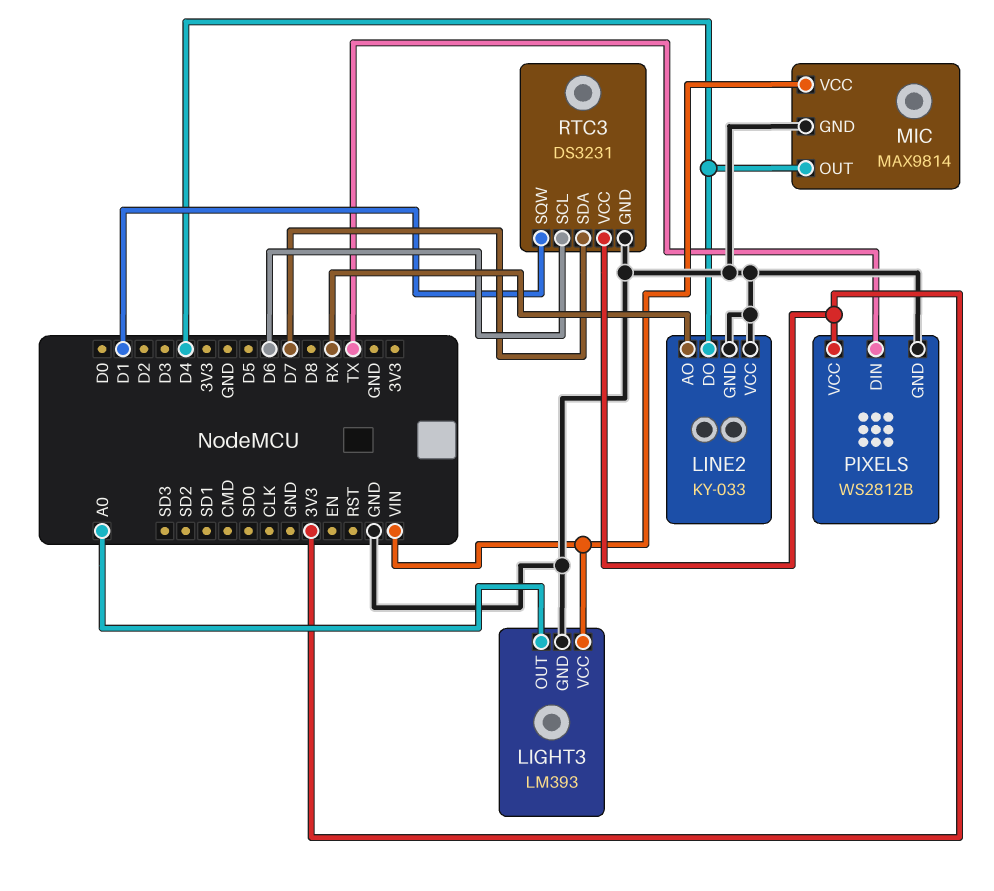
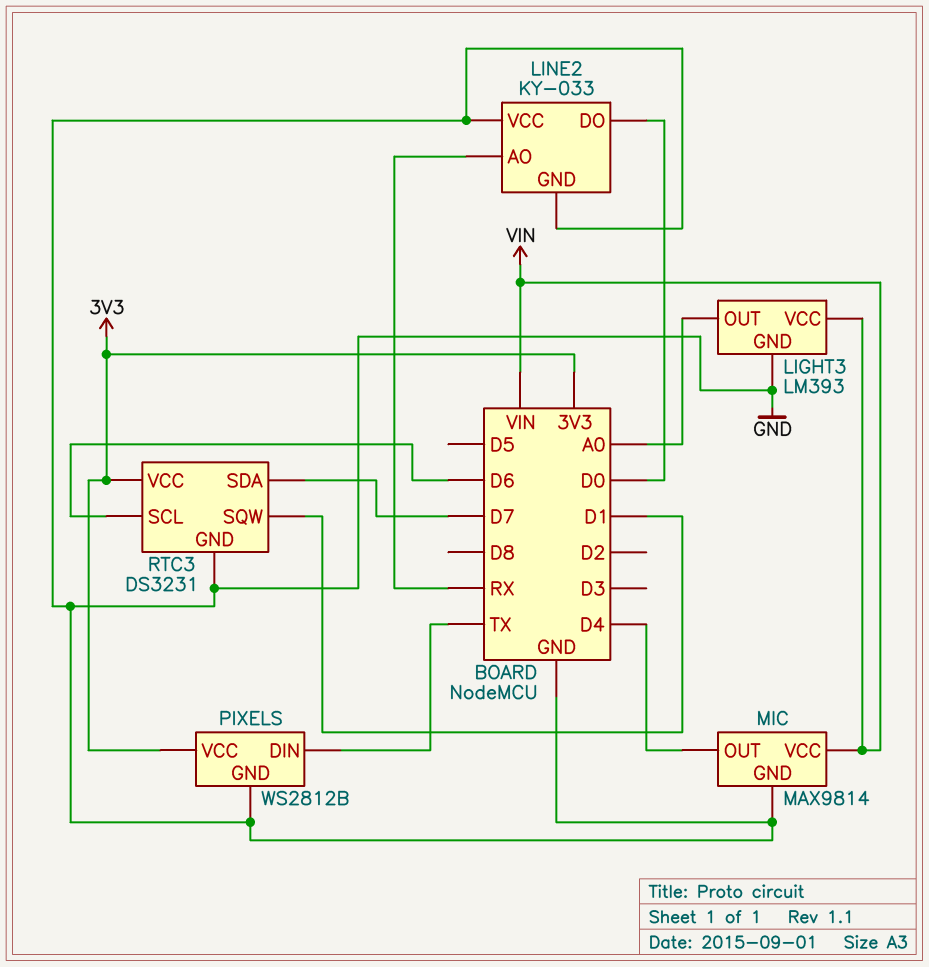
LINE2 pin DO: D4 -> D0

